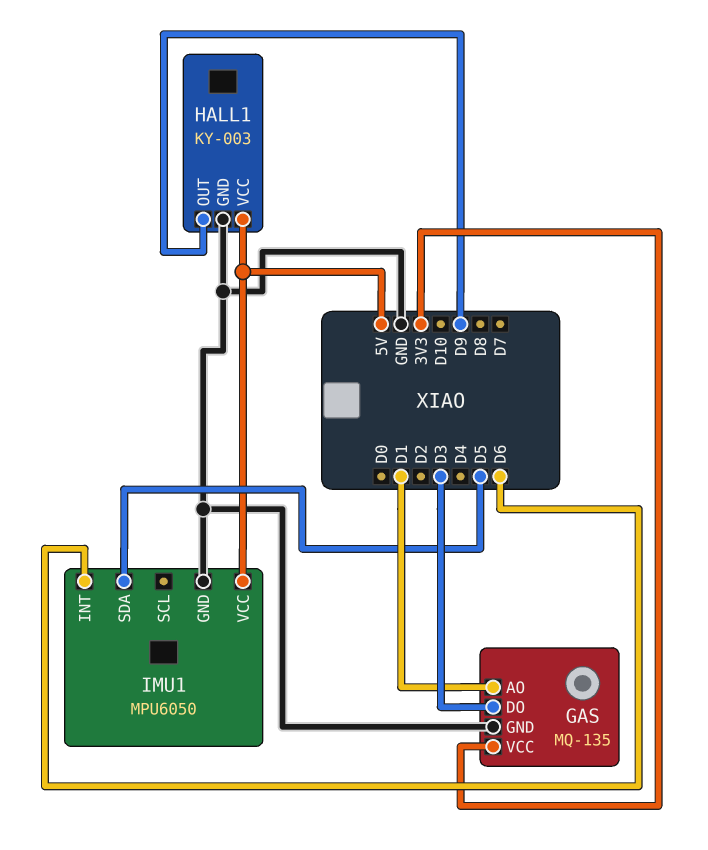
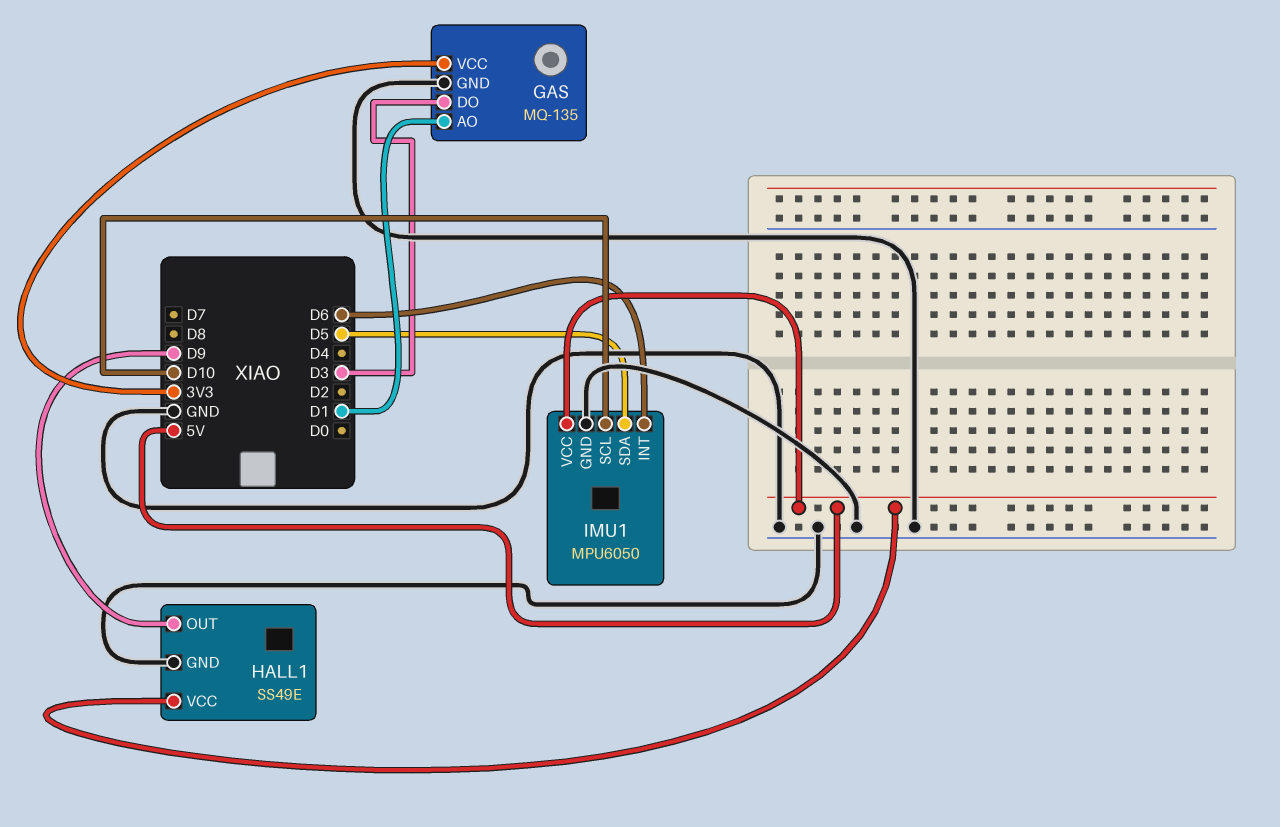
HALL1: KY-003 -> SS49E
IMU1 pin SCL: none -> D10

